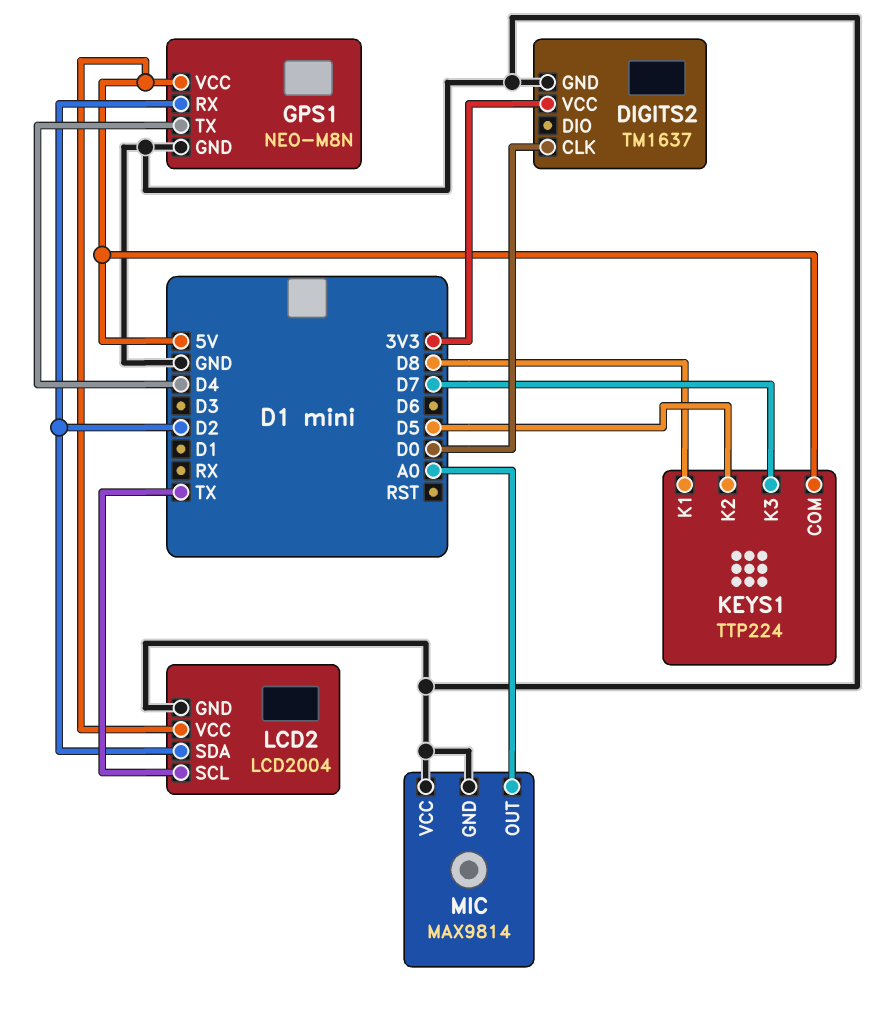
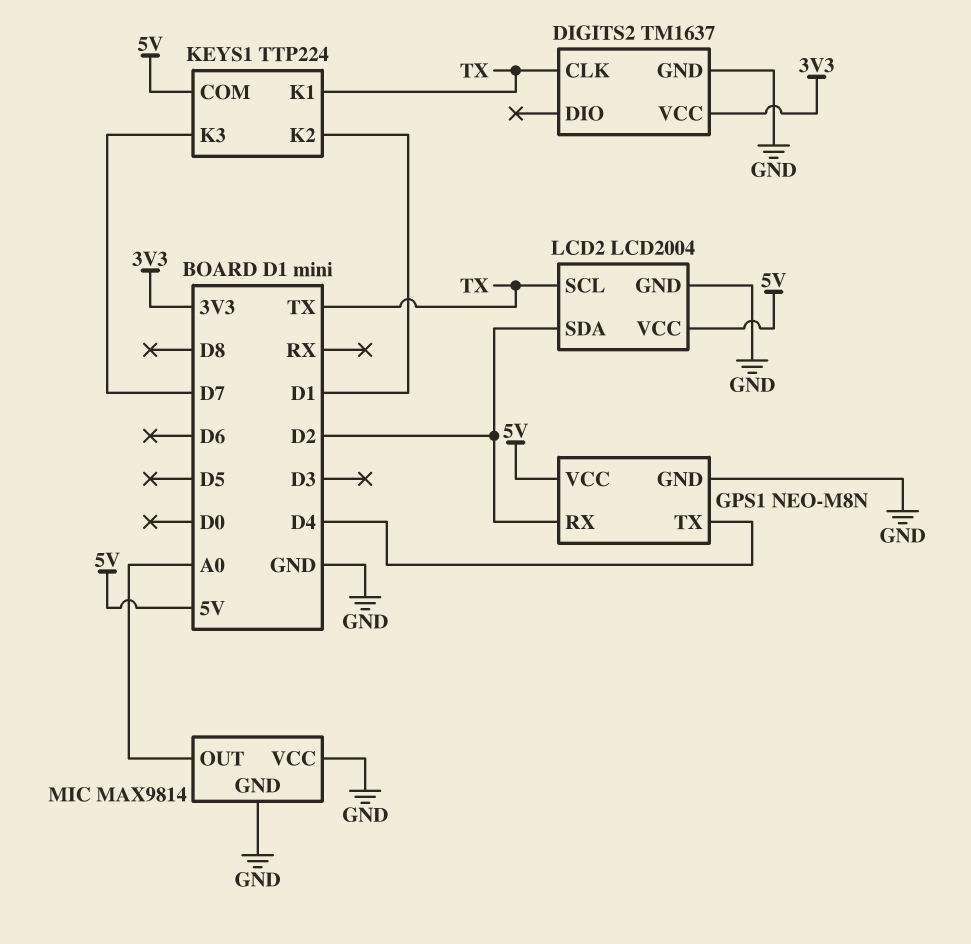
DIGITS2 pin CLK: D0 -> TX
KEYS1 pin K1: D8 -> TX
KEYS1 pin K2: D5 -> D1

